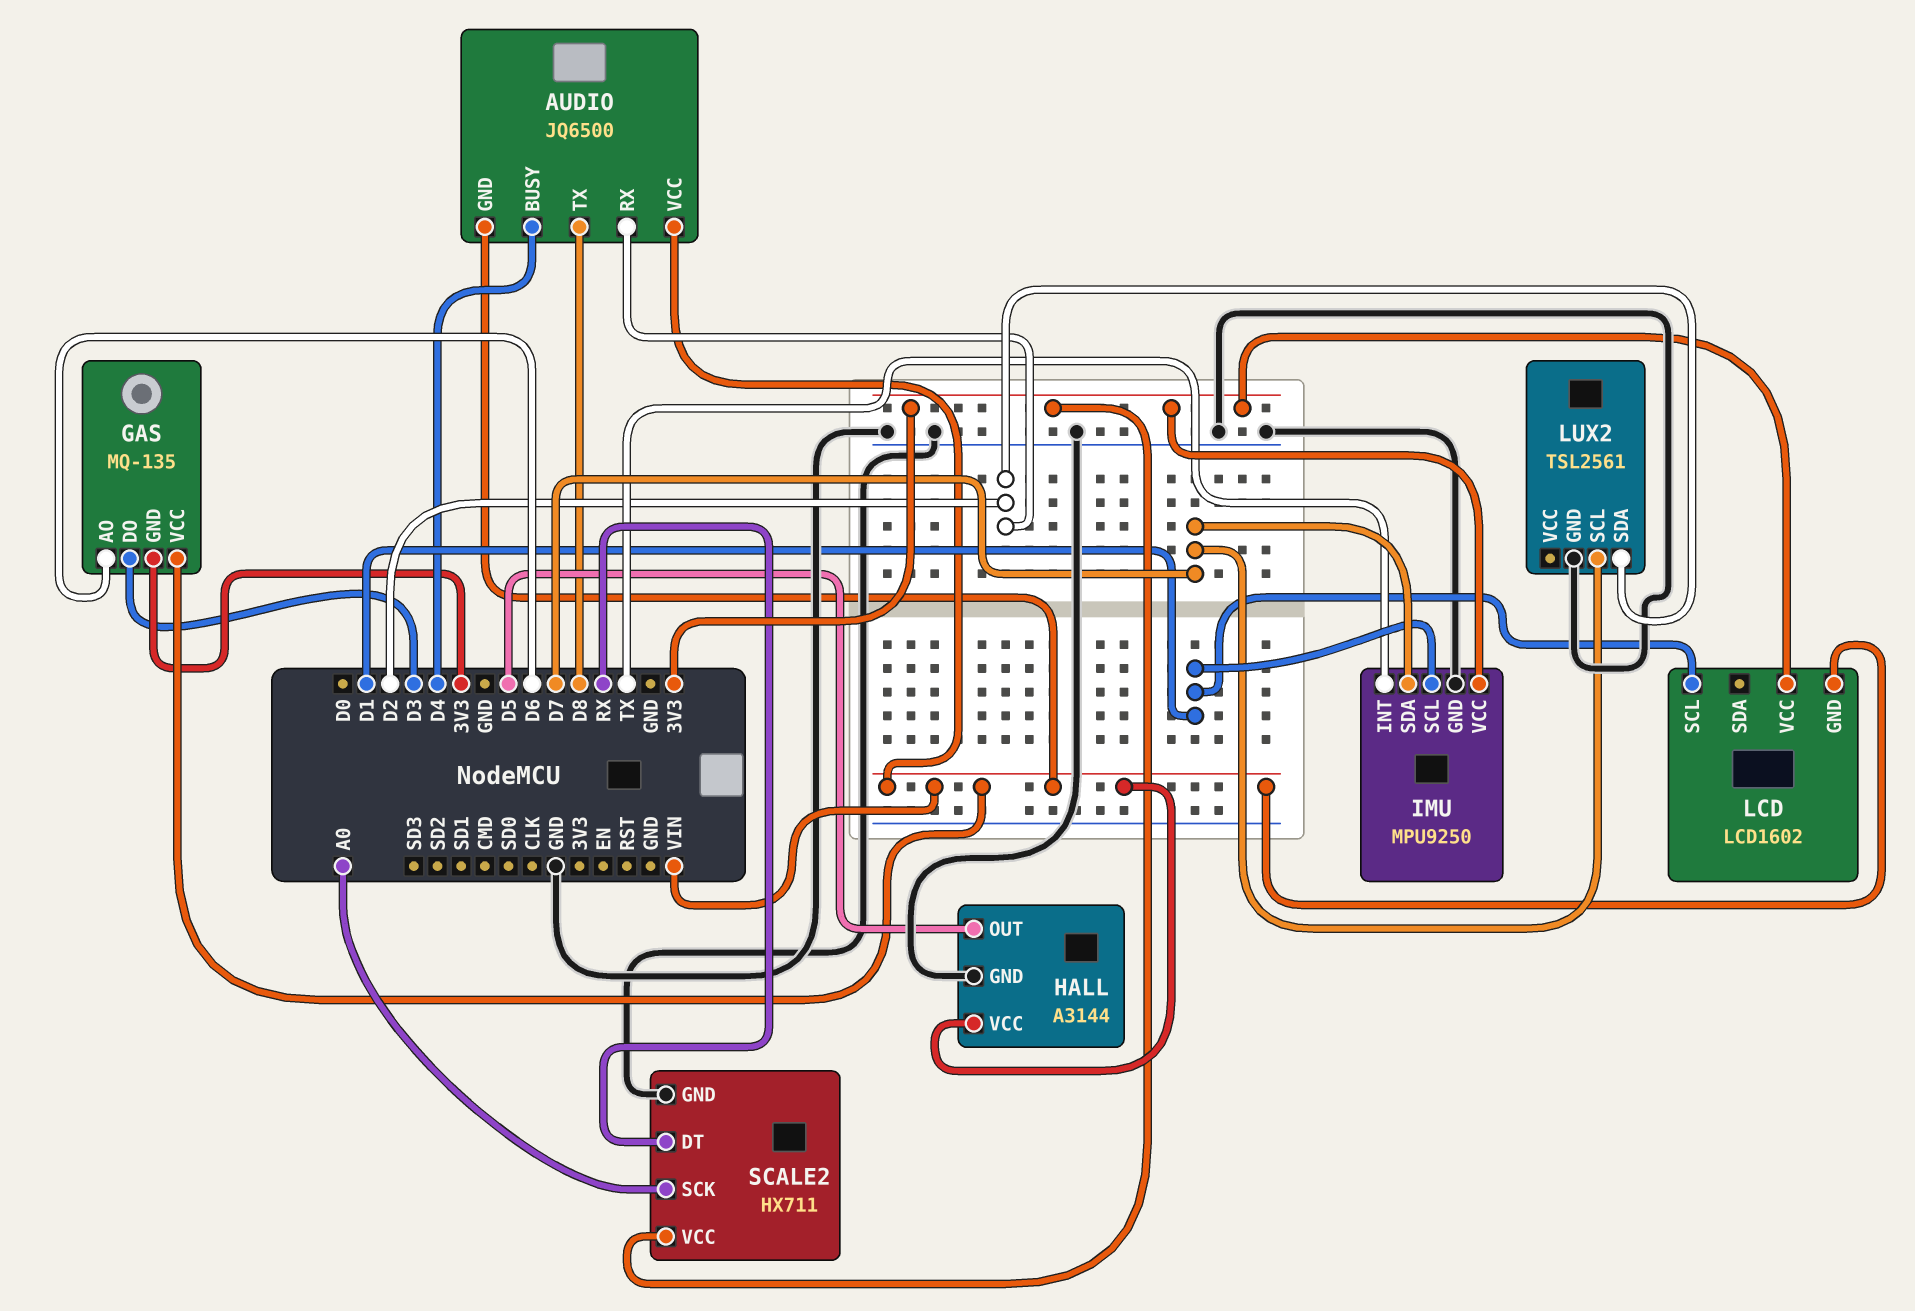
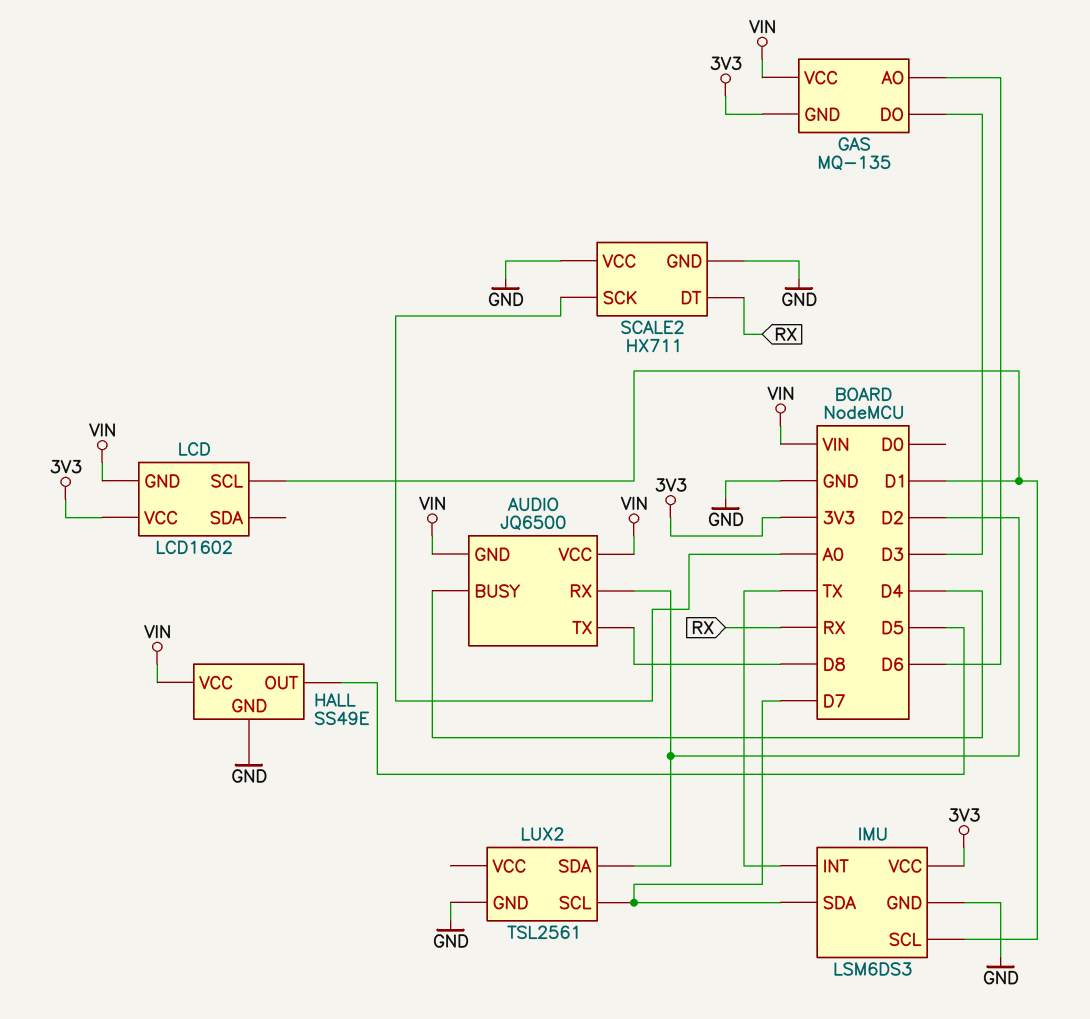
HALL: A3144 -> SS49E
IMU: MPU9250 -> LSM6DS3
SCALE2 pin VCC: 3V3 -> GND

